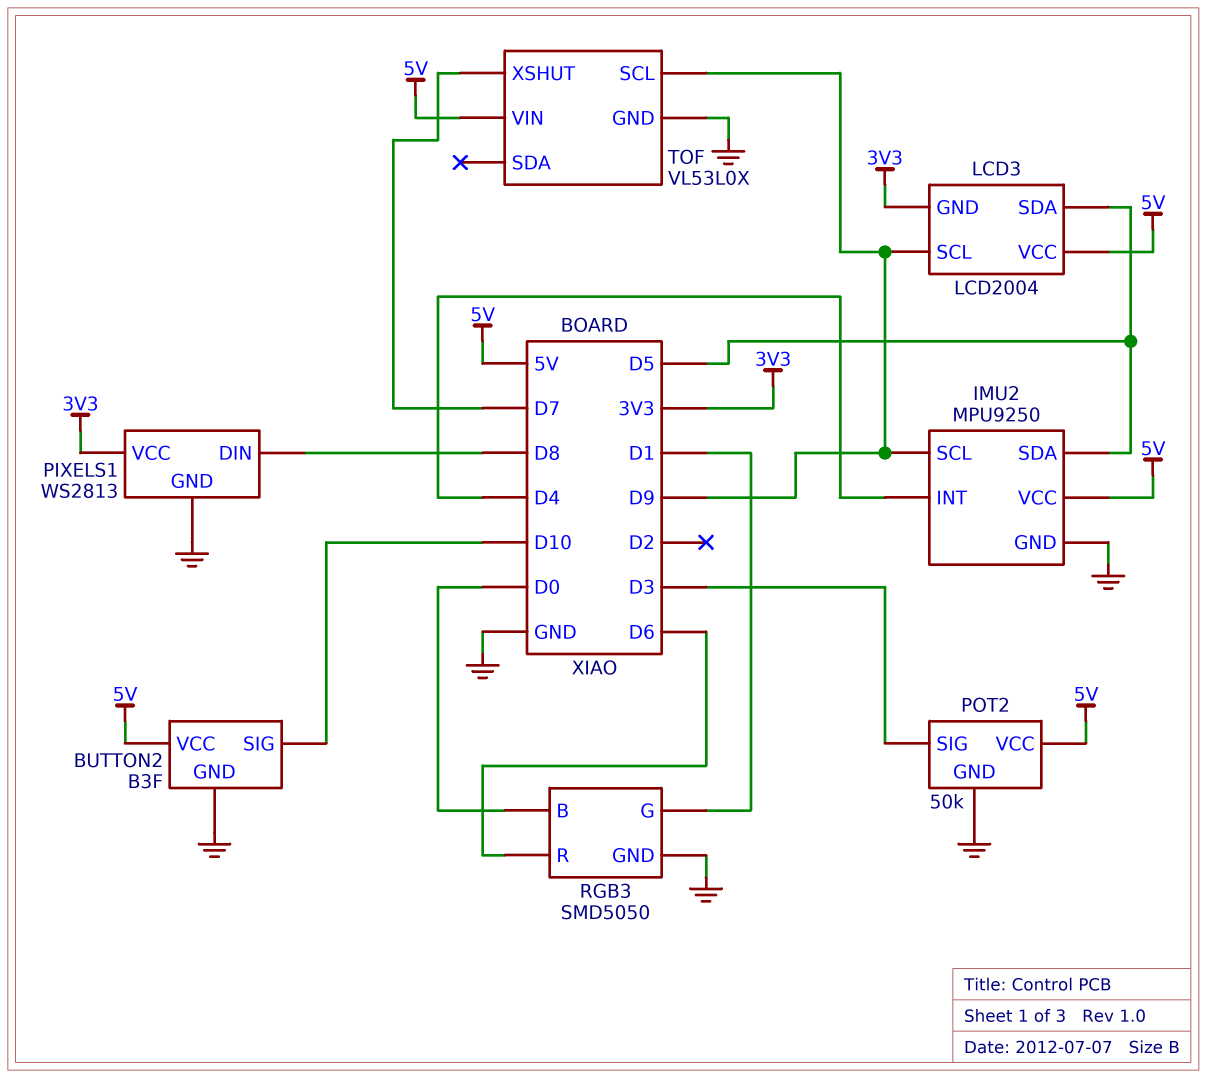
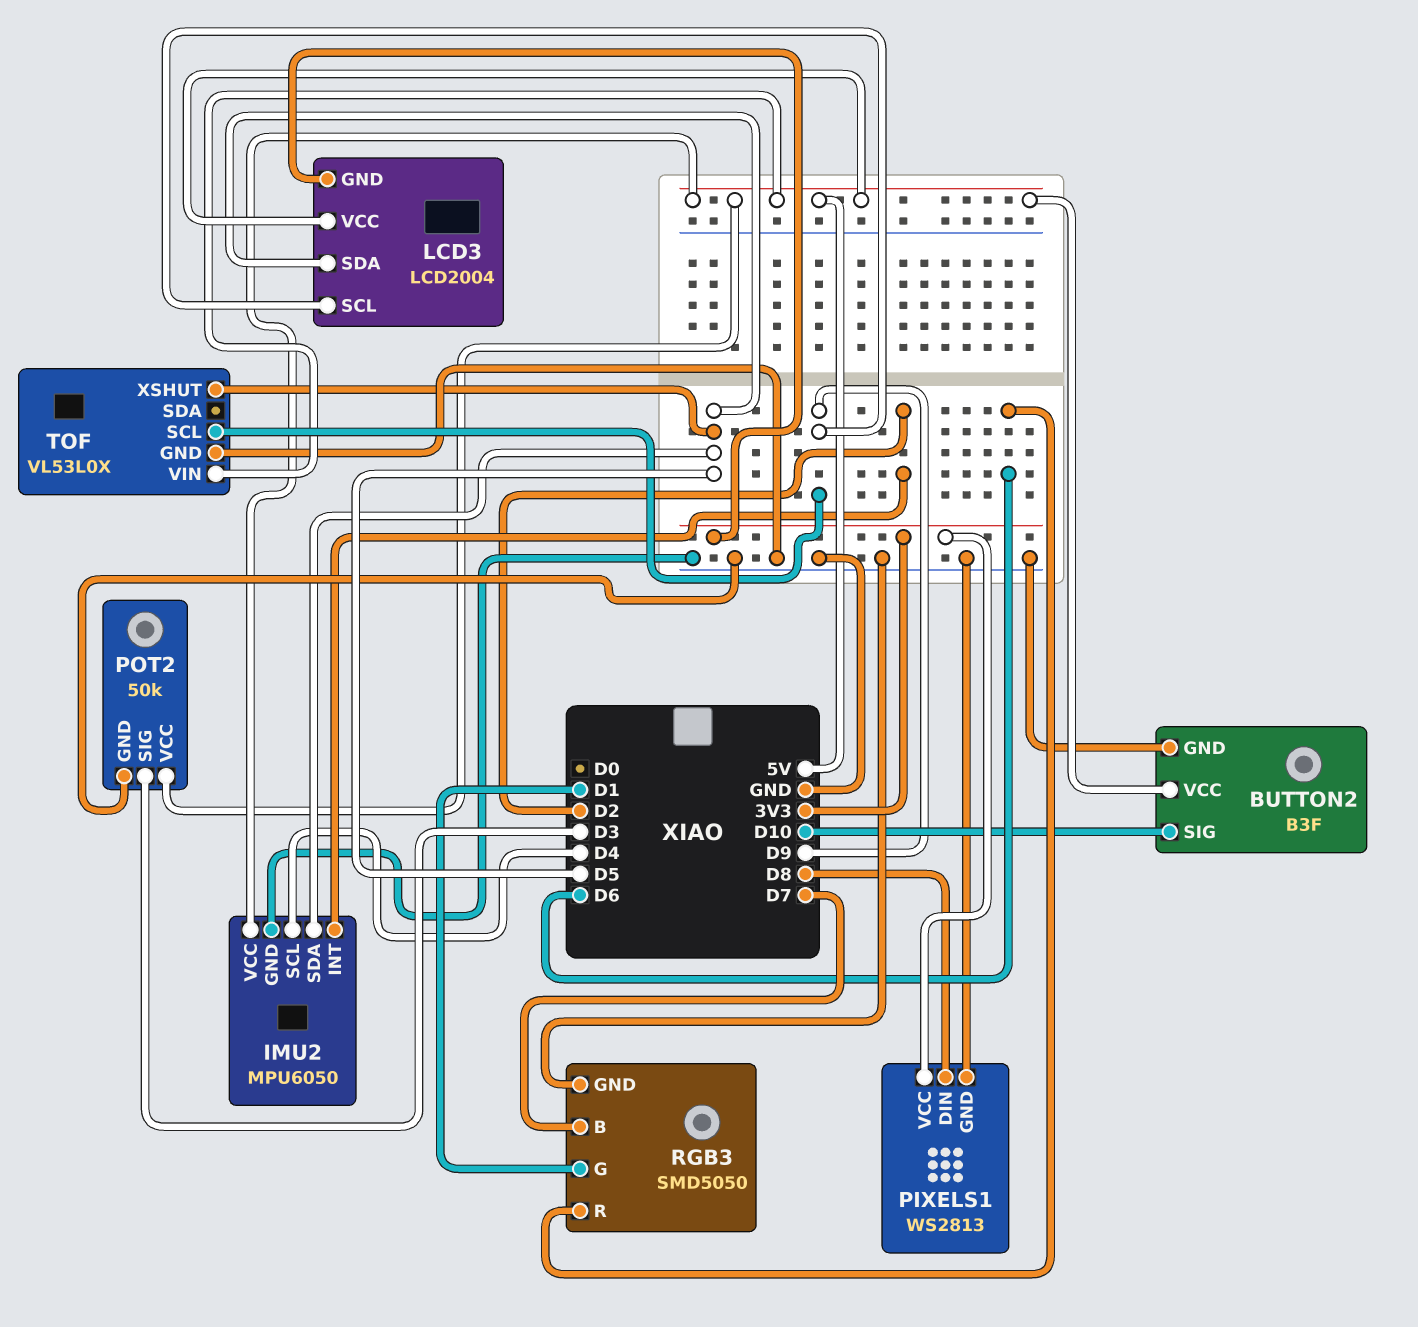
IMU2: MPU9250 -> MPU6050
IMU2 pin INT: D4 -> D2
IMU2 pin SCL: D9 -> D4
RGB3 pin B: D0 -> D7
TOF pin XSHUT: D7 -> D5

